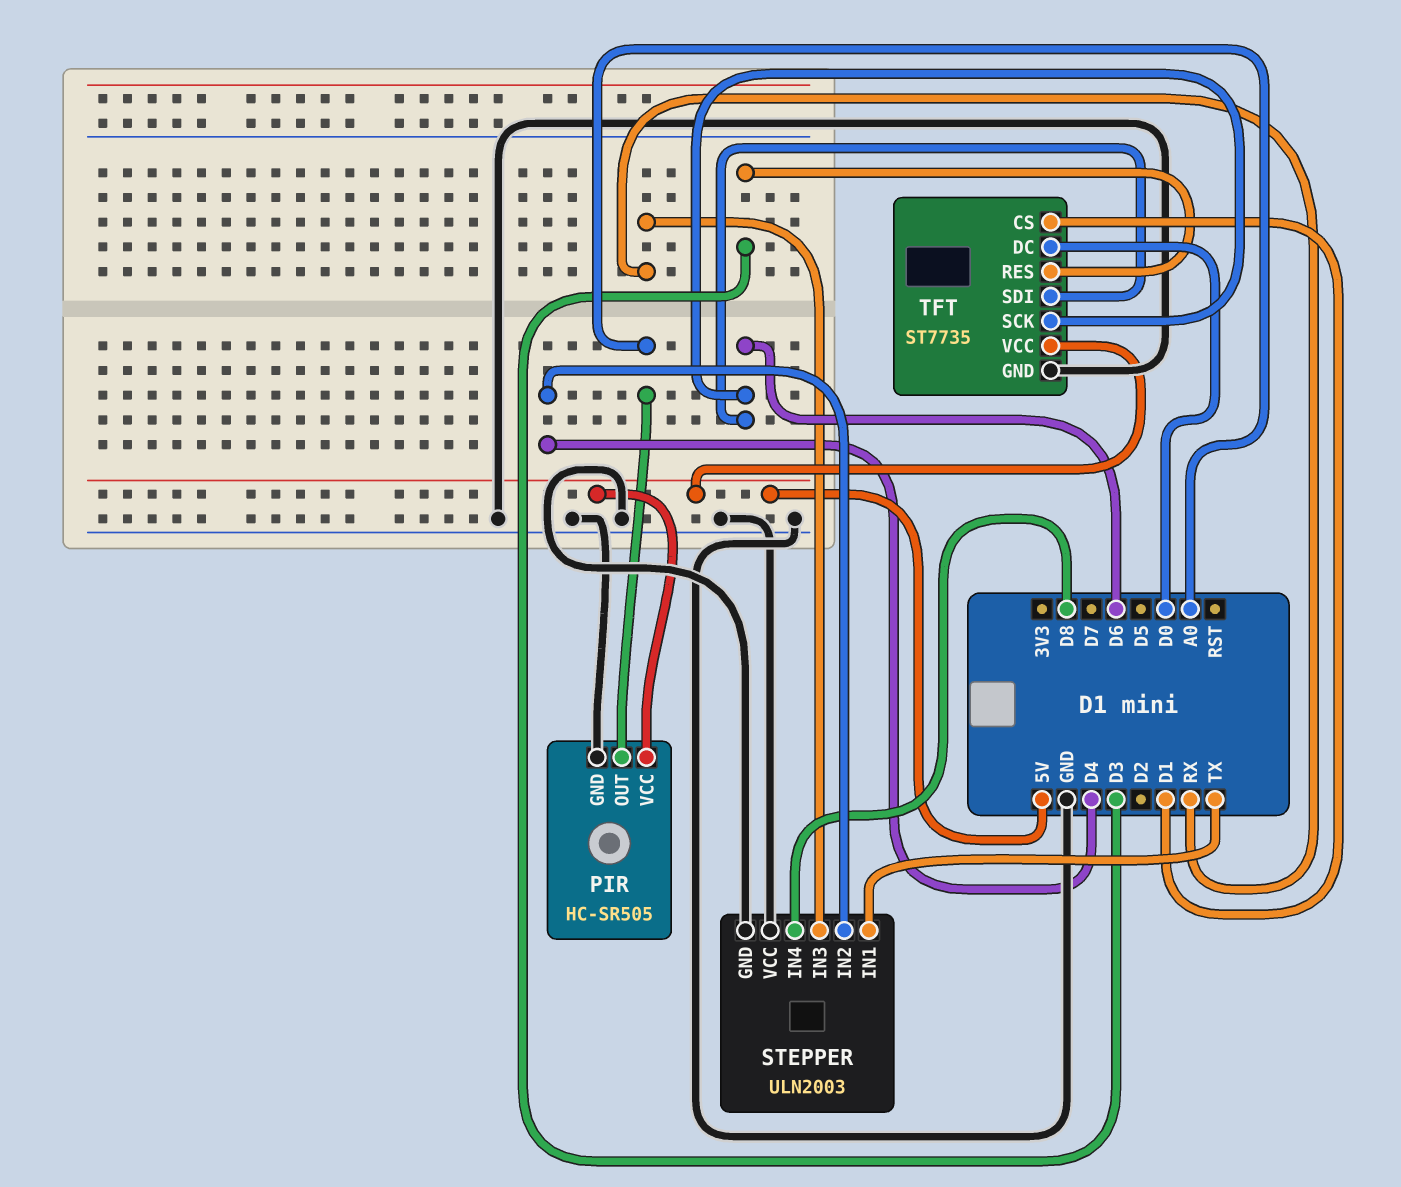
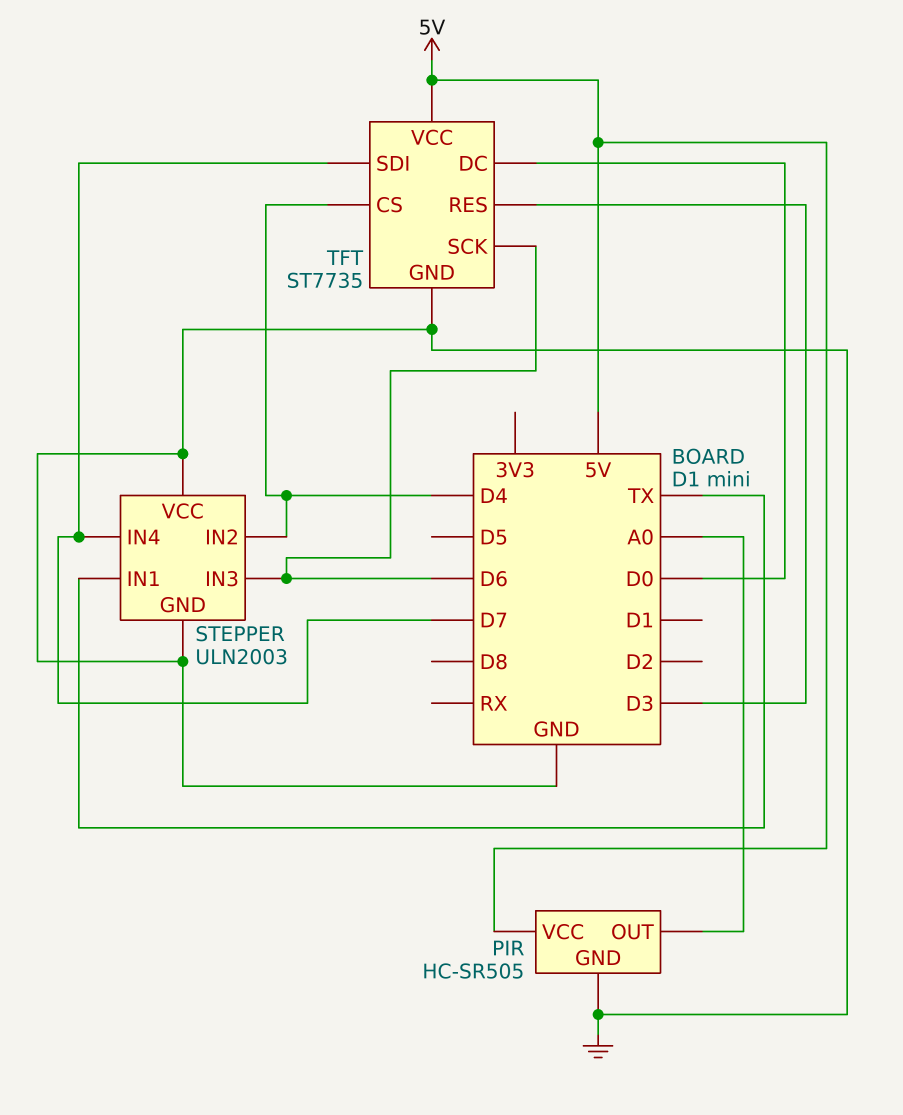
STEPPER pin IN3: RX -> D6
STEPPER pin IN4: D8 -> D7
TFT pin CS: D1 -> D4
TFT pin SDI: D6 -> D7

